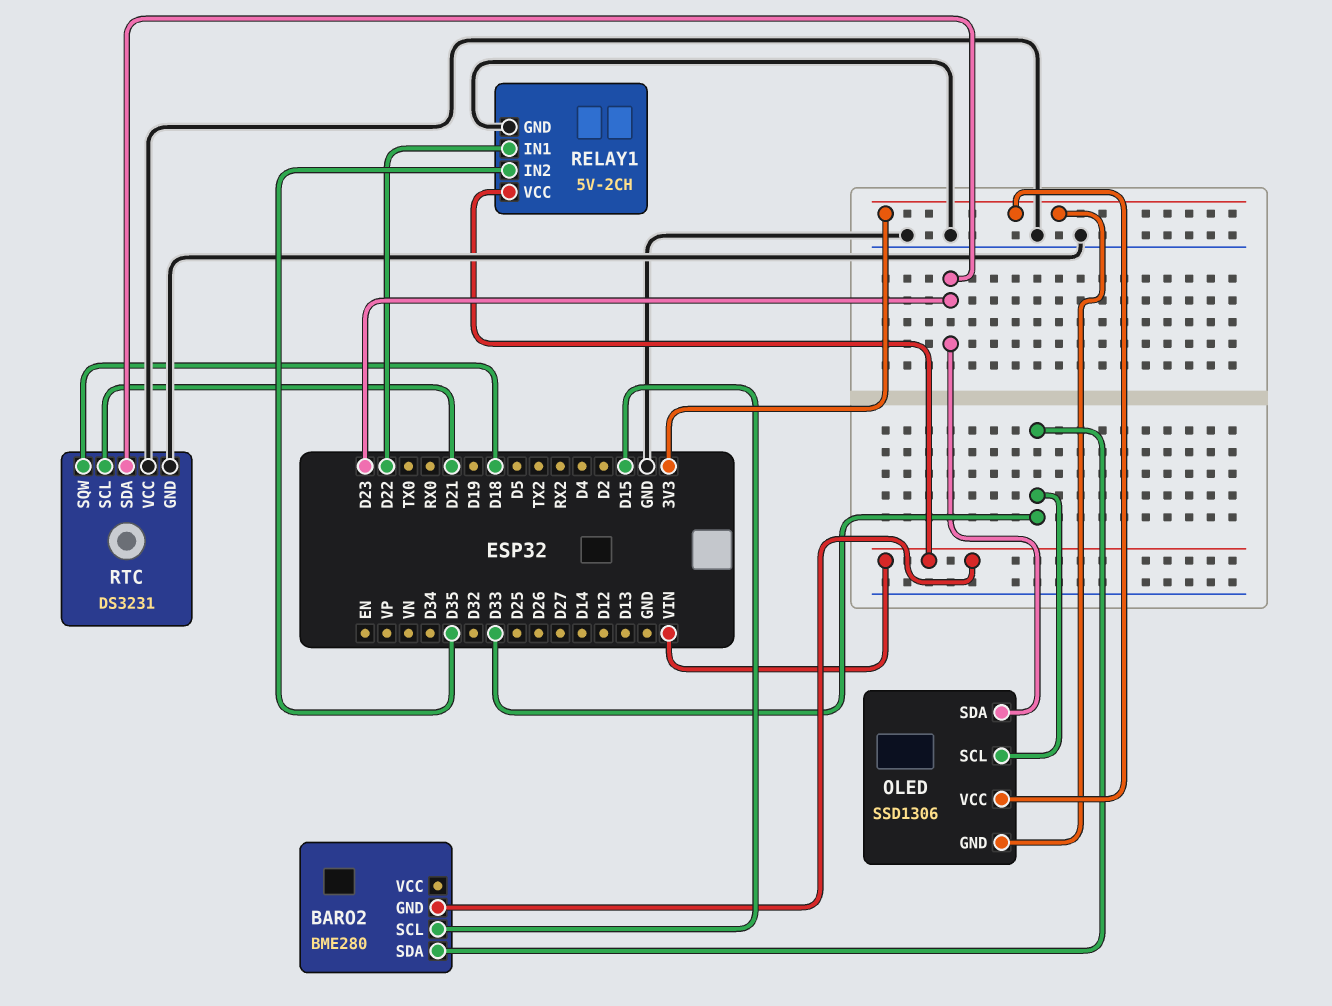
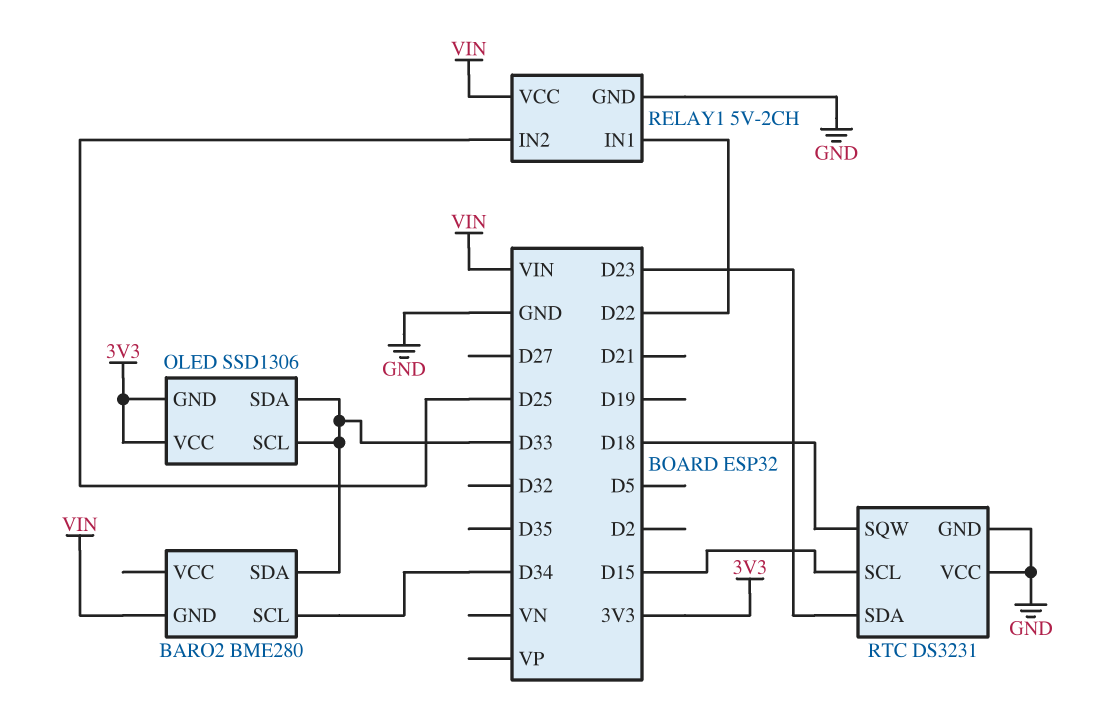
BARO2 pin SCL: D15 -> D34
OLED pin SDA: D23 -> D33
RELAY1 pin IN2: D35 -> D25
RTC pin SCL: D21 -> D15

